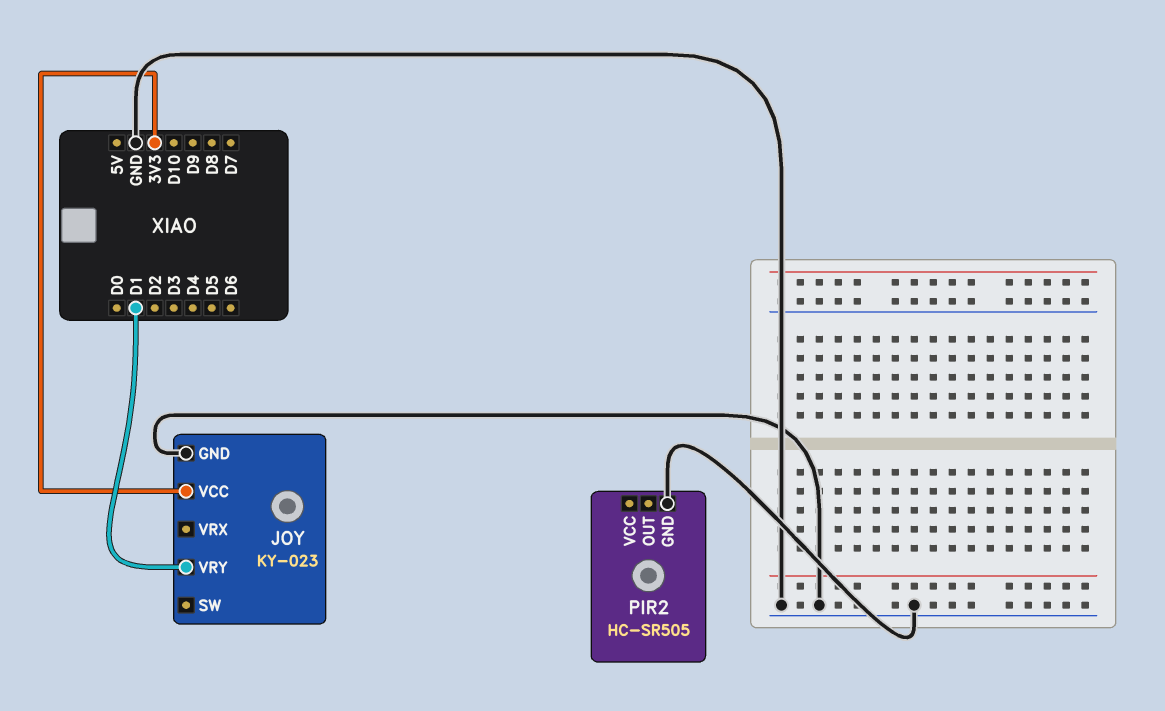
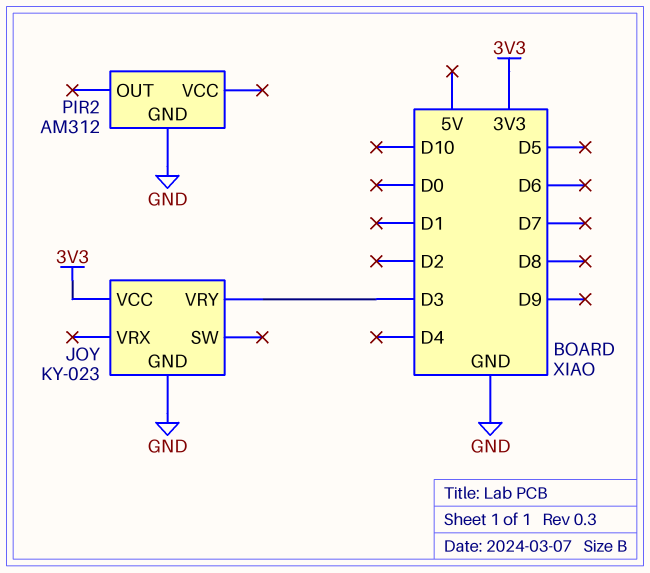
JOY pin VRY: D1 -> D3
PIR2: HC-SR505 -> AM312

